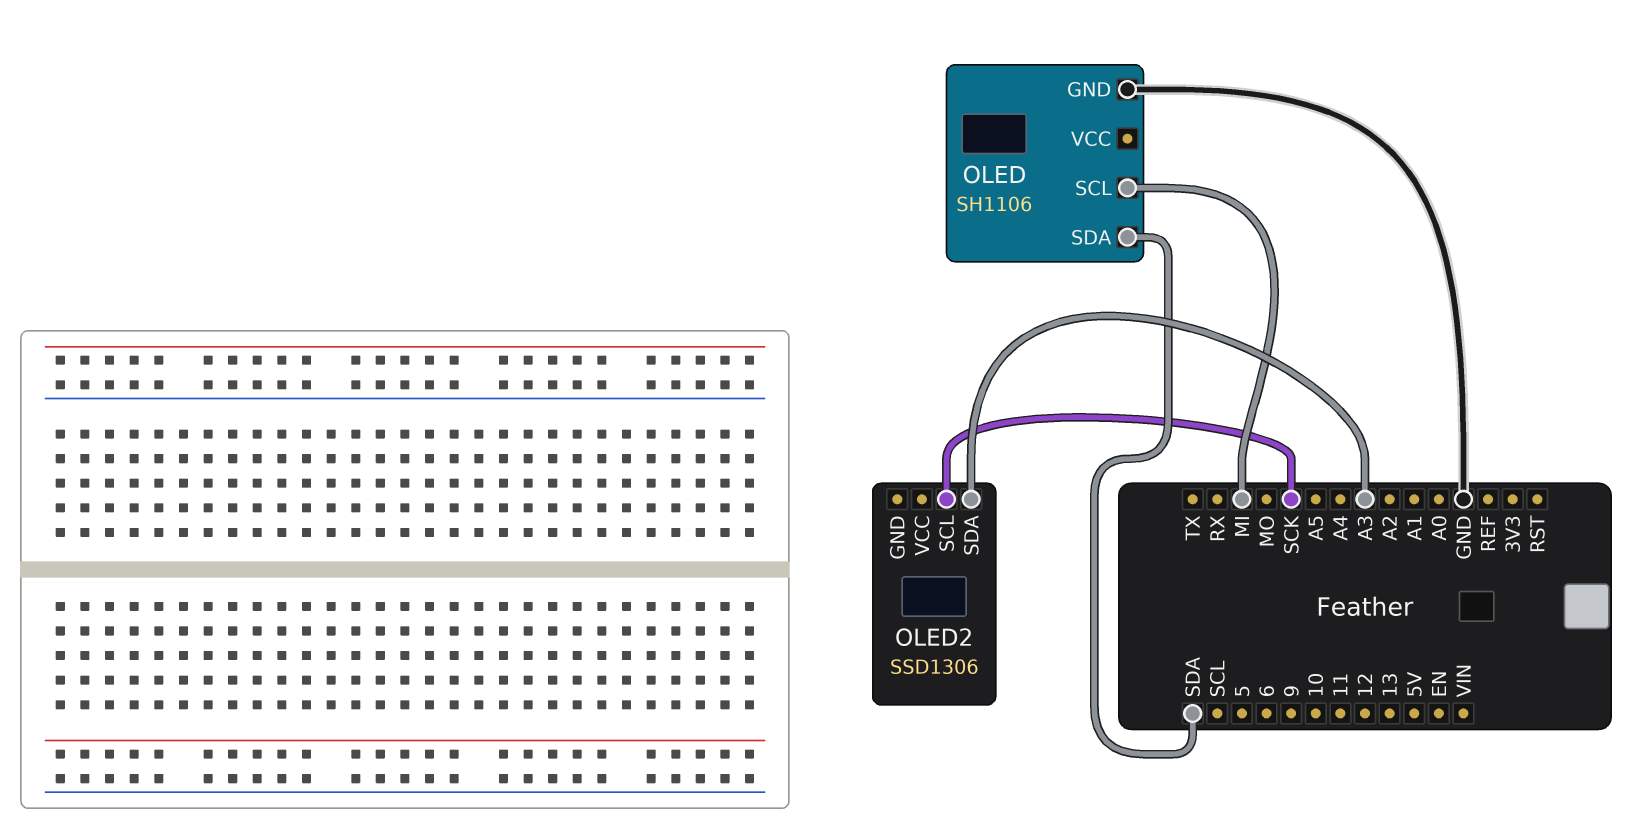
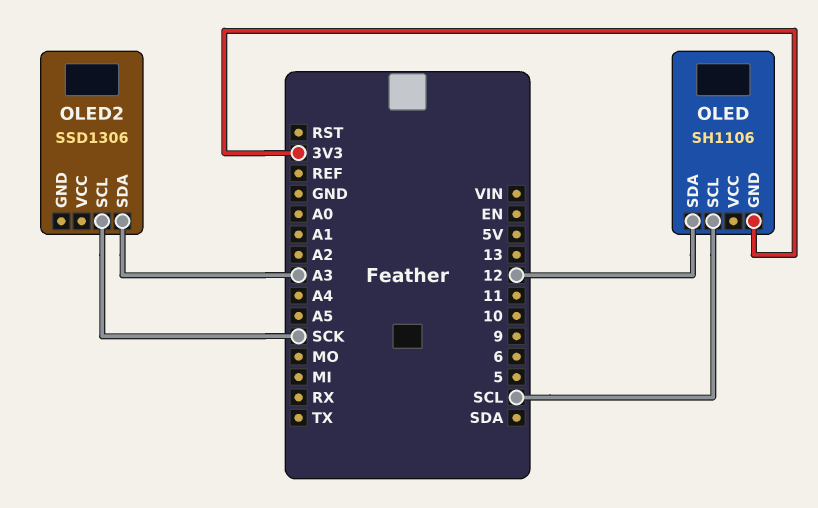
OLED pin GND: GND -> 3V3
OLED pin SCL: MI -> SCL
OLED pin SDA: SDA -> 12

